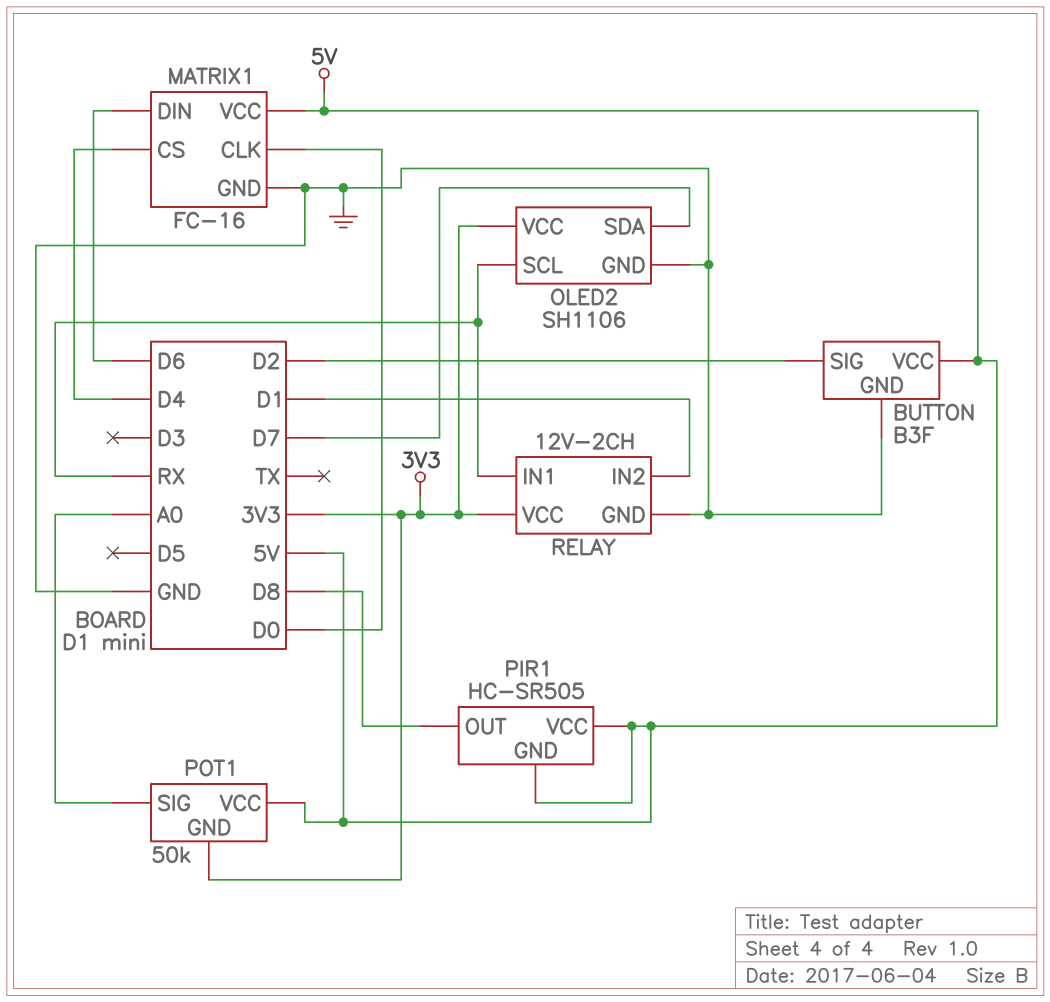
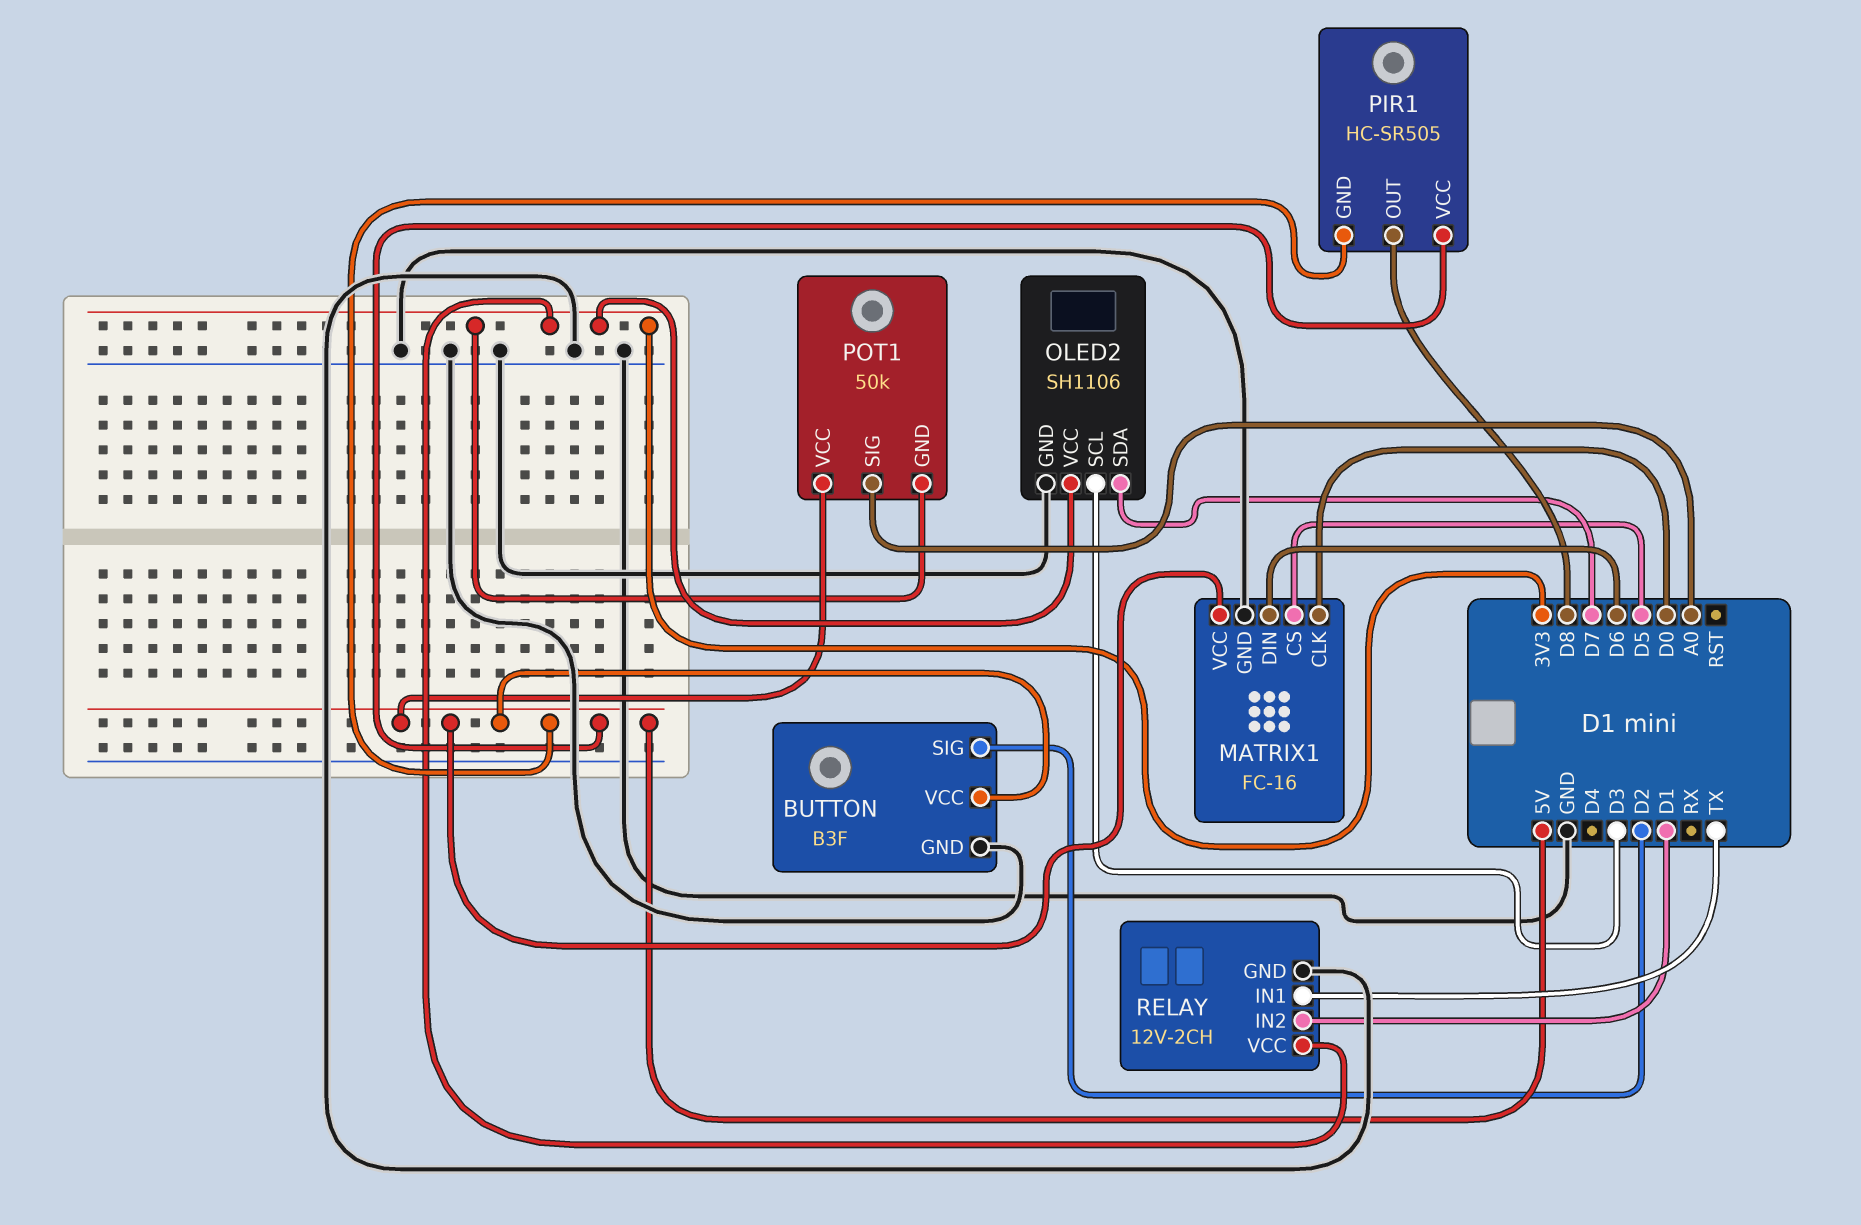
MATRIX1 pin CS: D4 -> D5
OLED2 pin SCL: RX -> D3
RELAY pin IN1: RX -> TX

